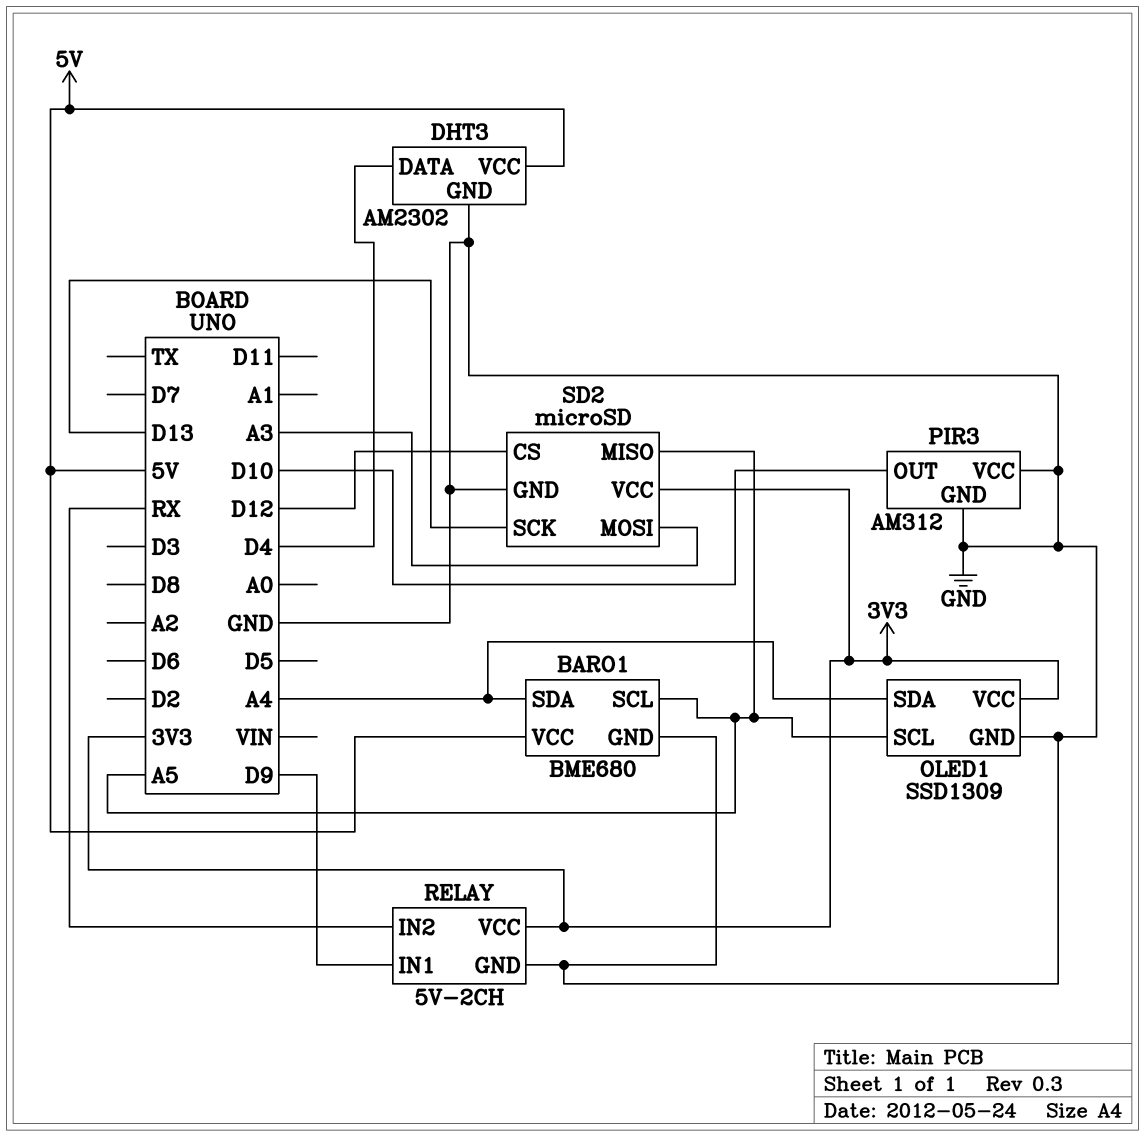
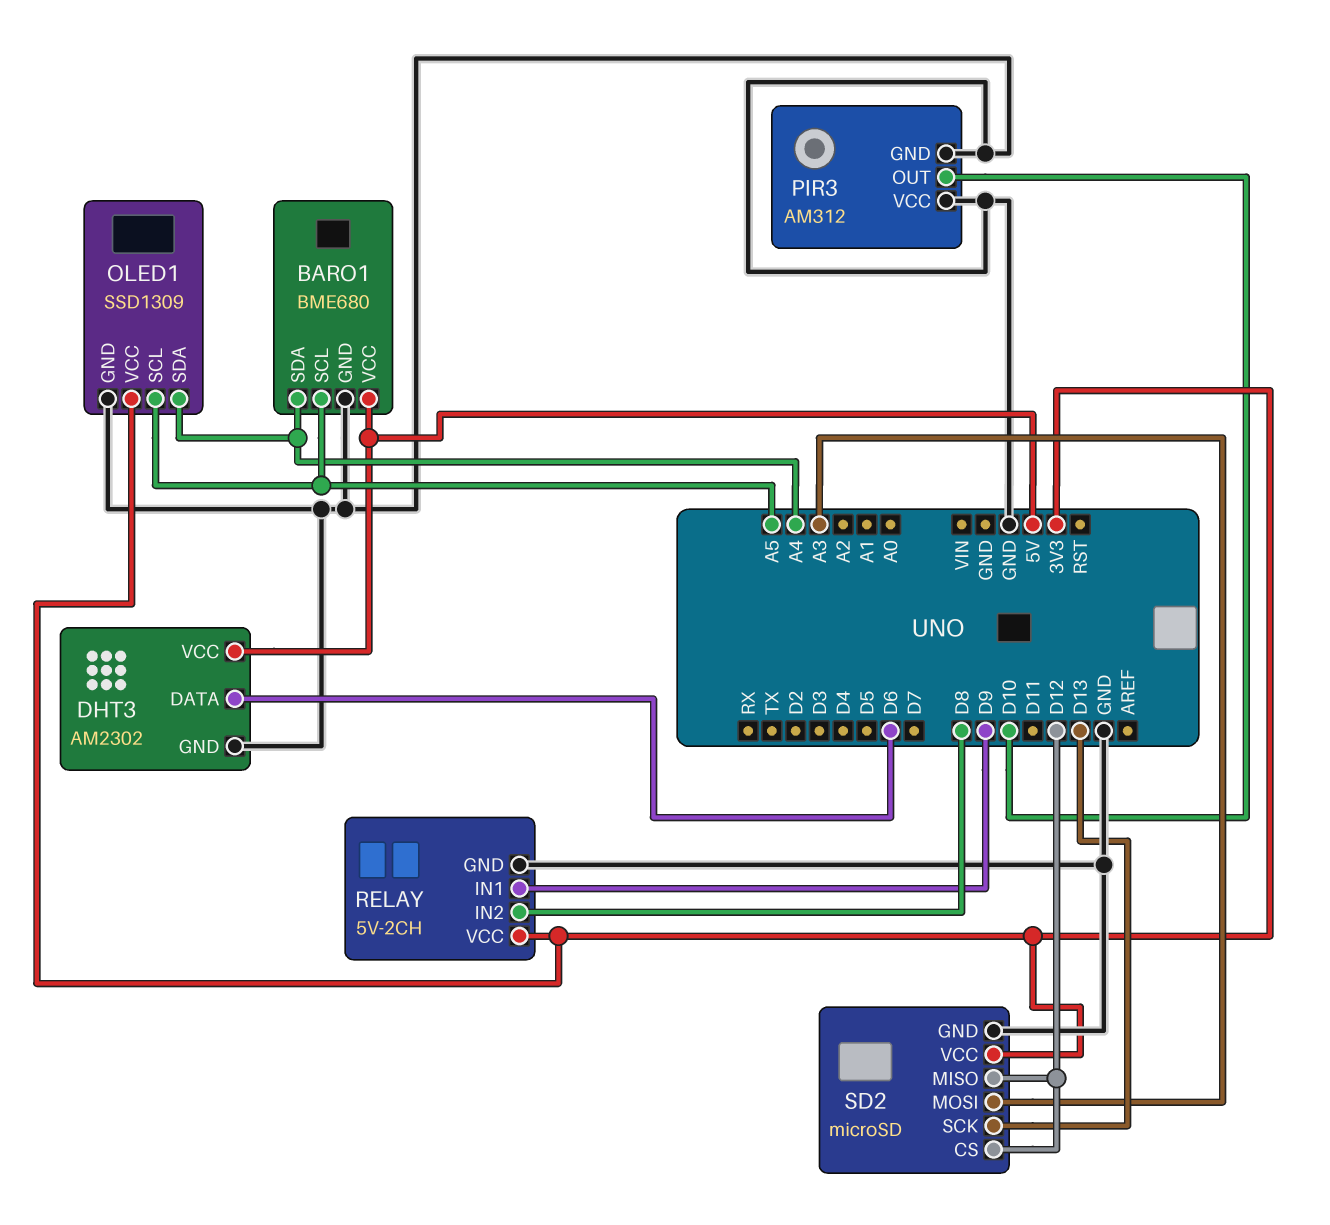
DHT3 pin DATA: D4 -> D6
RELAY pin IN2: RX -> D8
SD2 pin MISO: A5 -> D12

